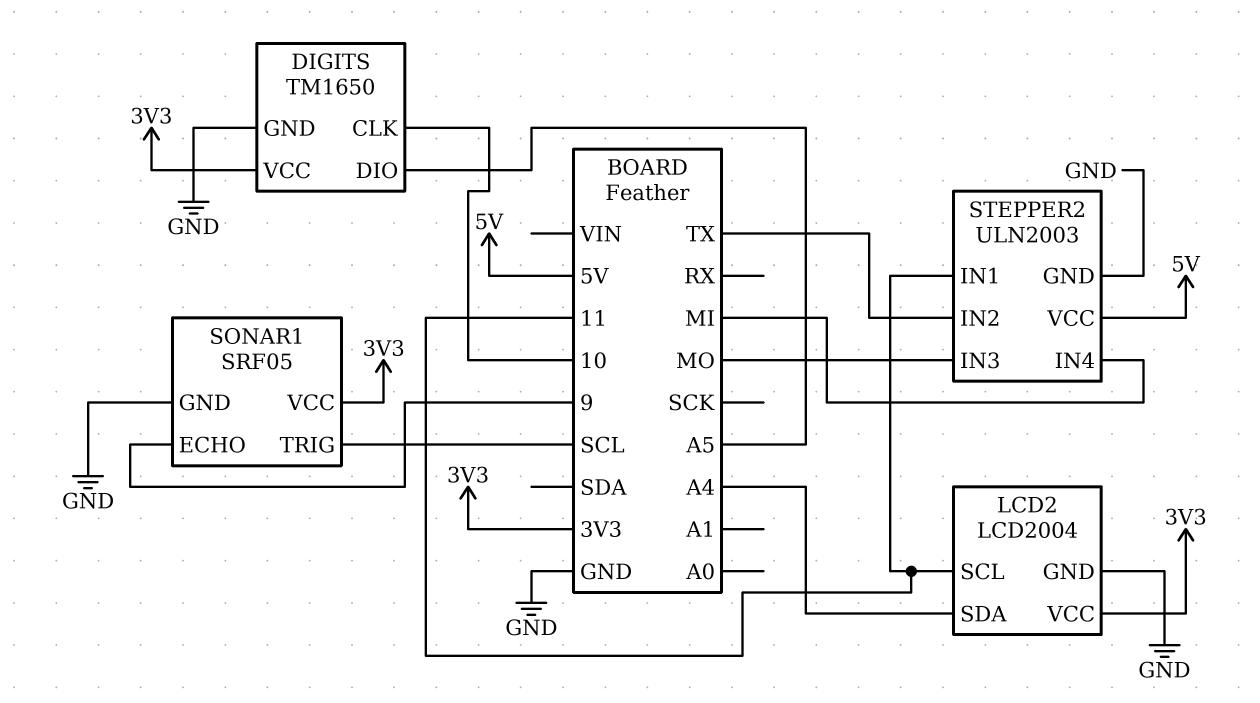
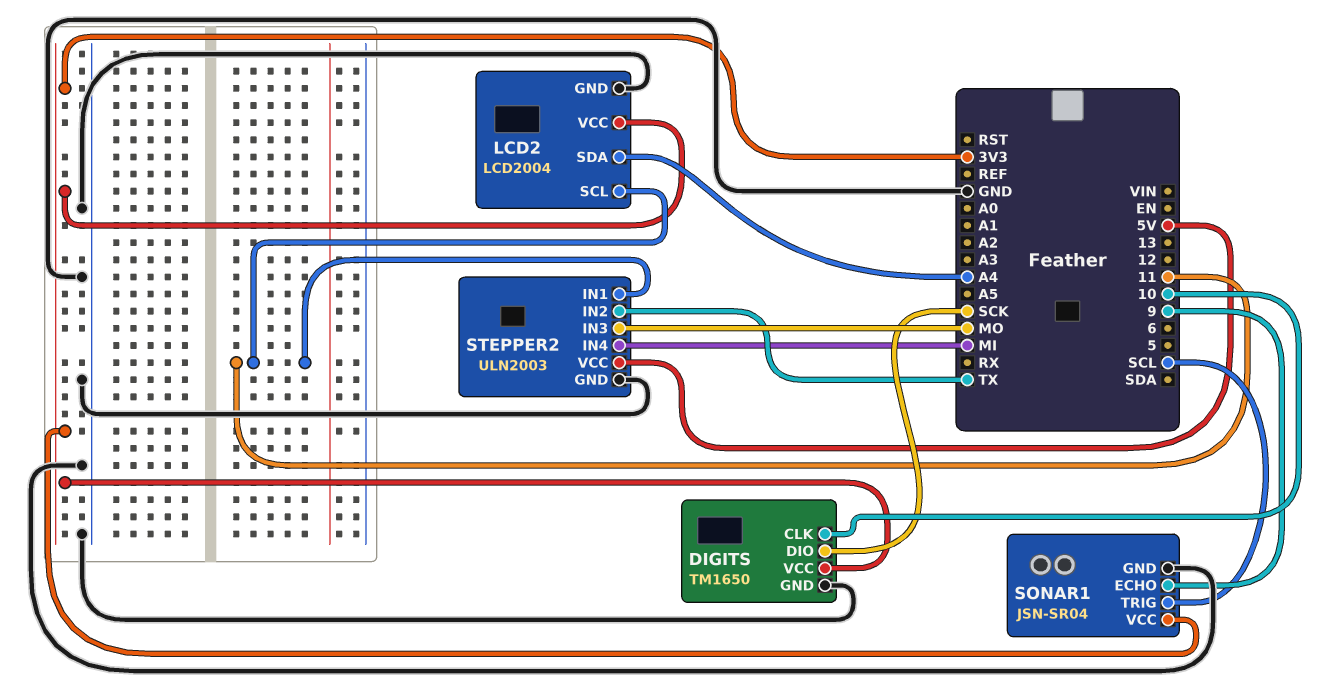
DIGITS pin DIO: A5 -> SCK
SONAR1: SRF05 -> JSN-SR04

